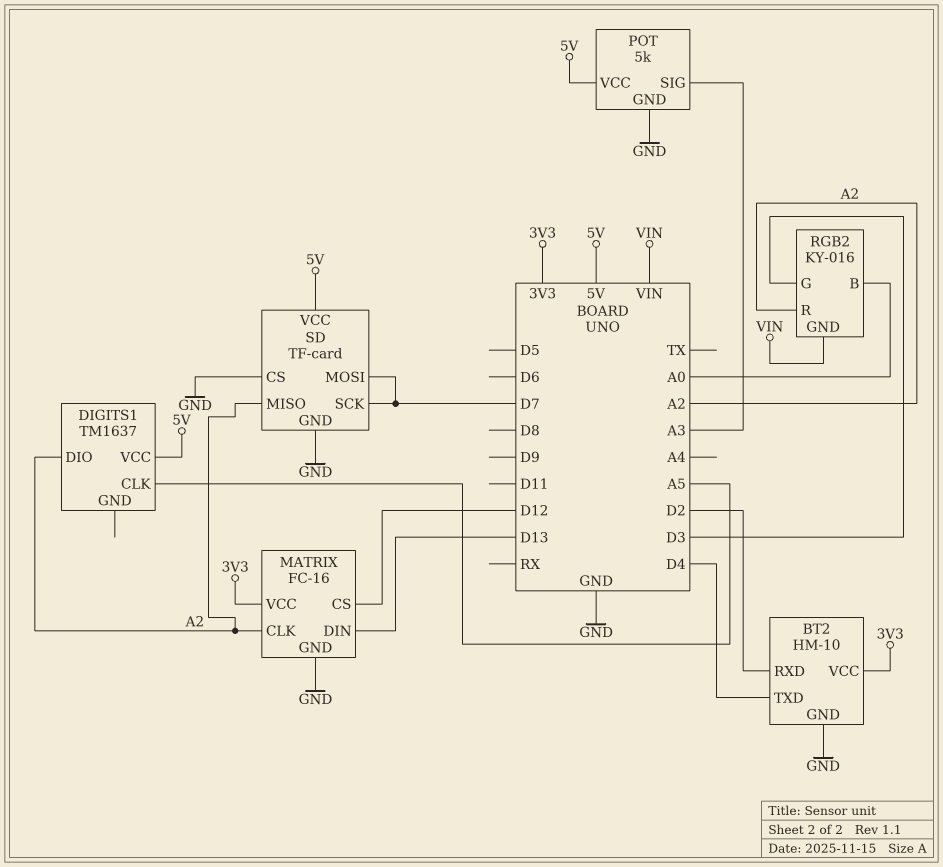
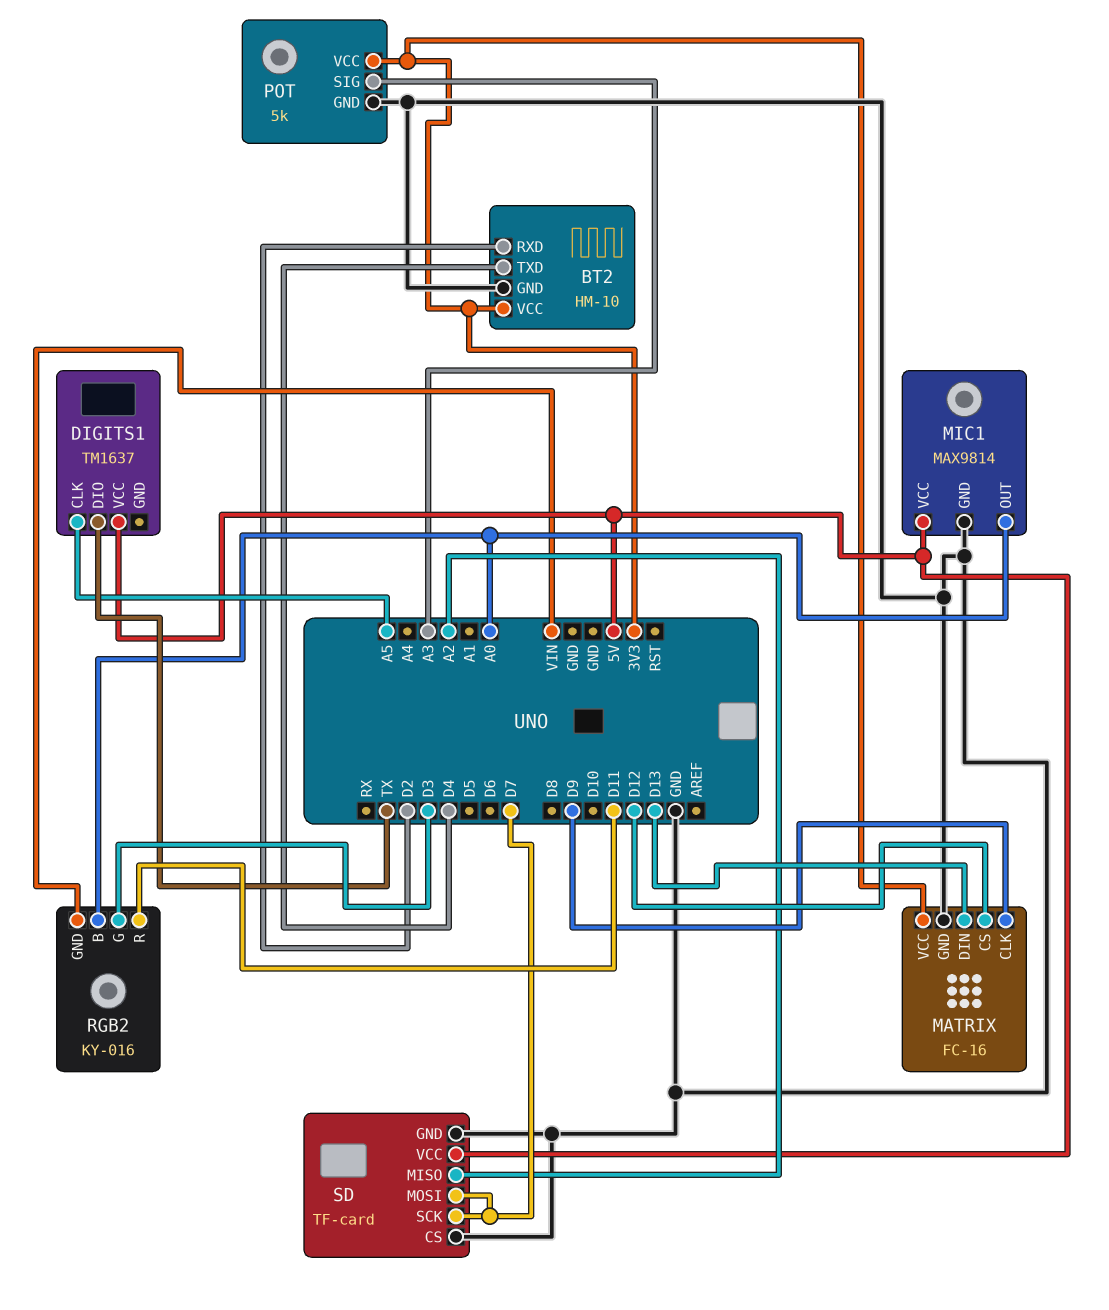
DIGITS1 pin DIO: A2 -> TX
MATRIX pin CLK: A2 -> D9
MIC1: none -> MAX9814
MIC1 pin GND: none -> GND
MIC1 pin OUT: none -> A0
MIC1 pin VCC: none -> 5V
POT pin VCC: 5V -> 3V3
RGB2 pin R: A2 -> D11

